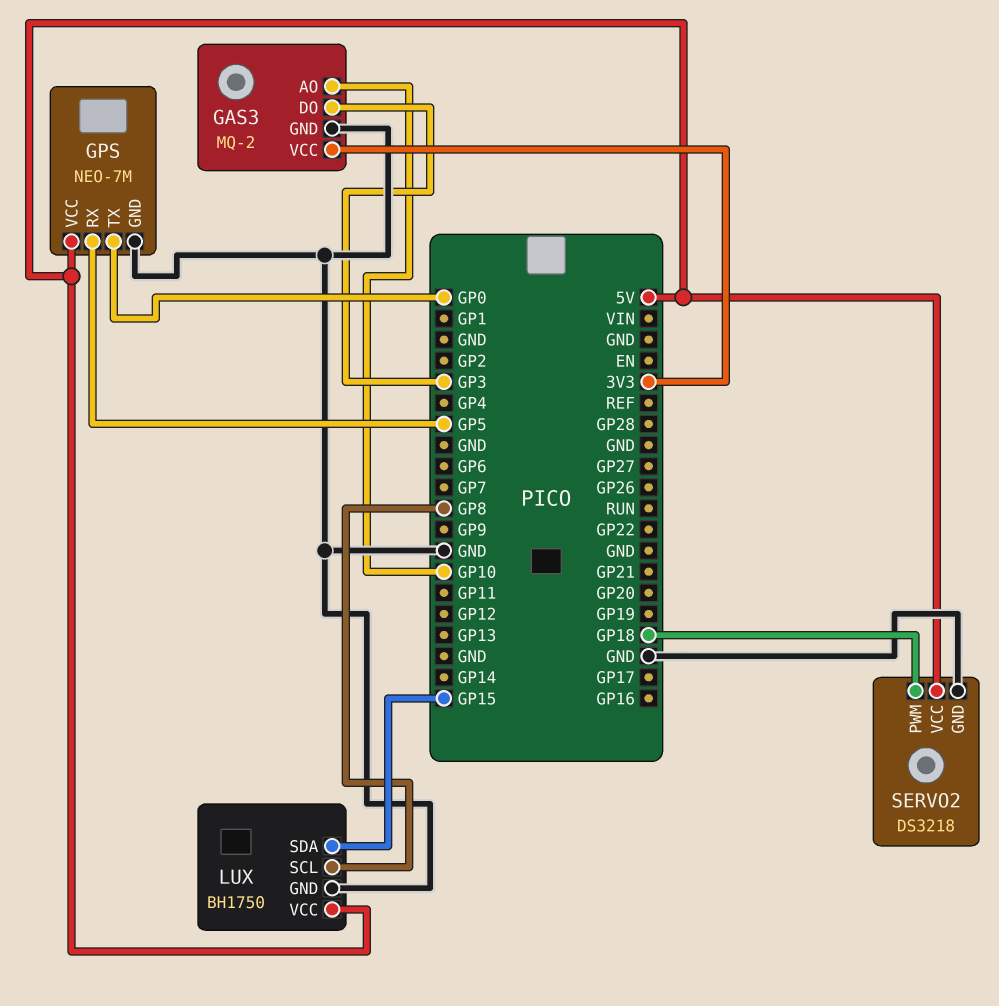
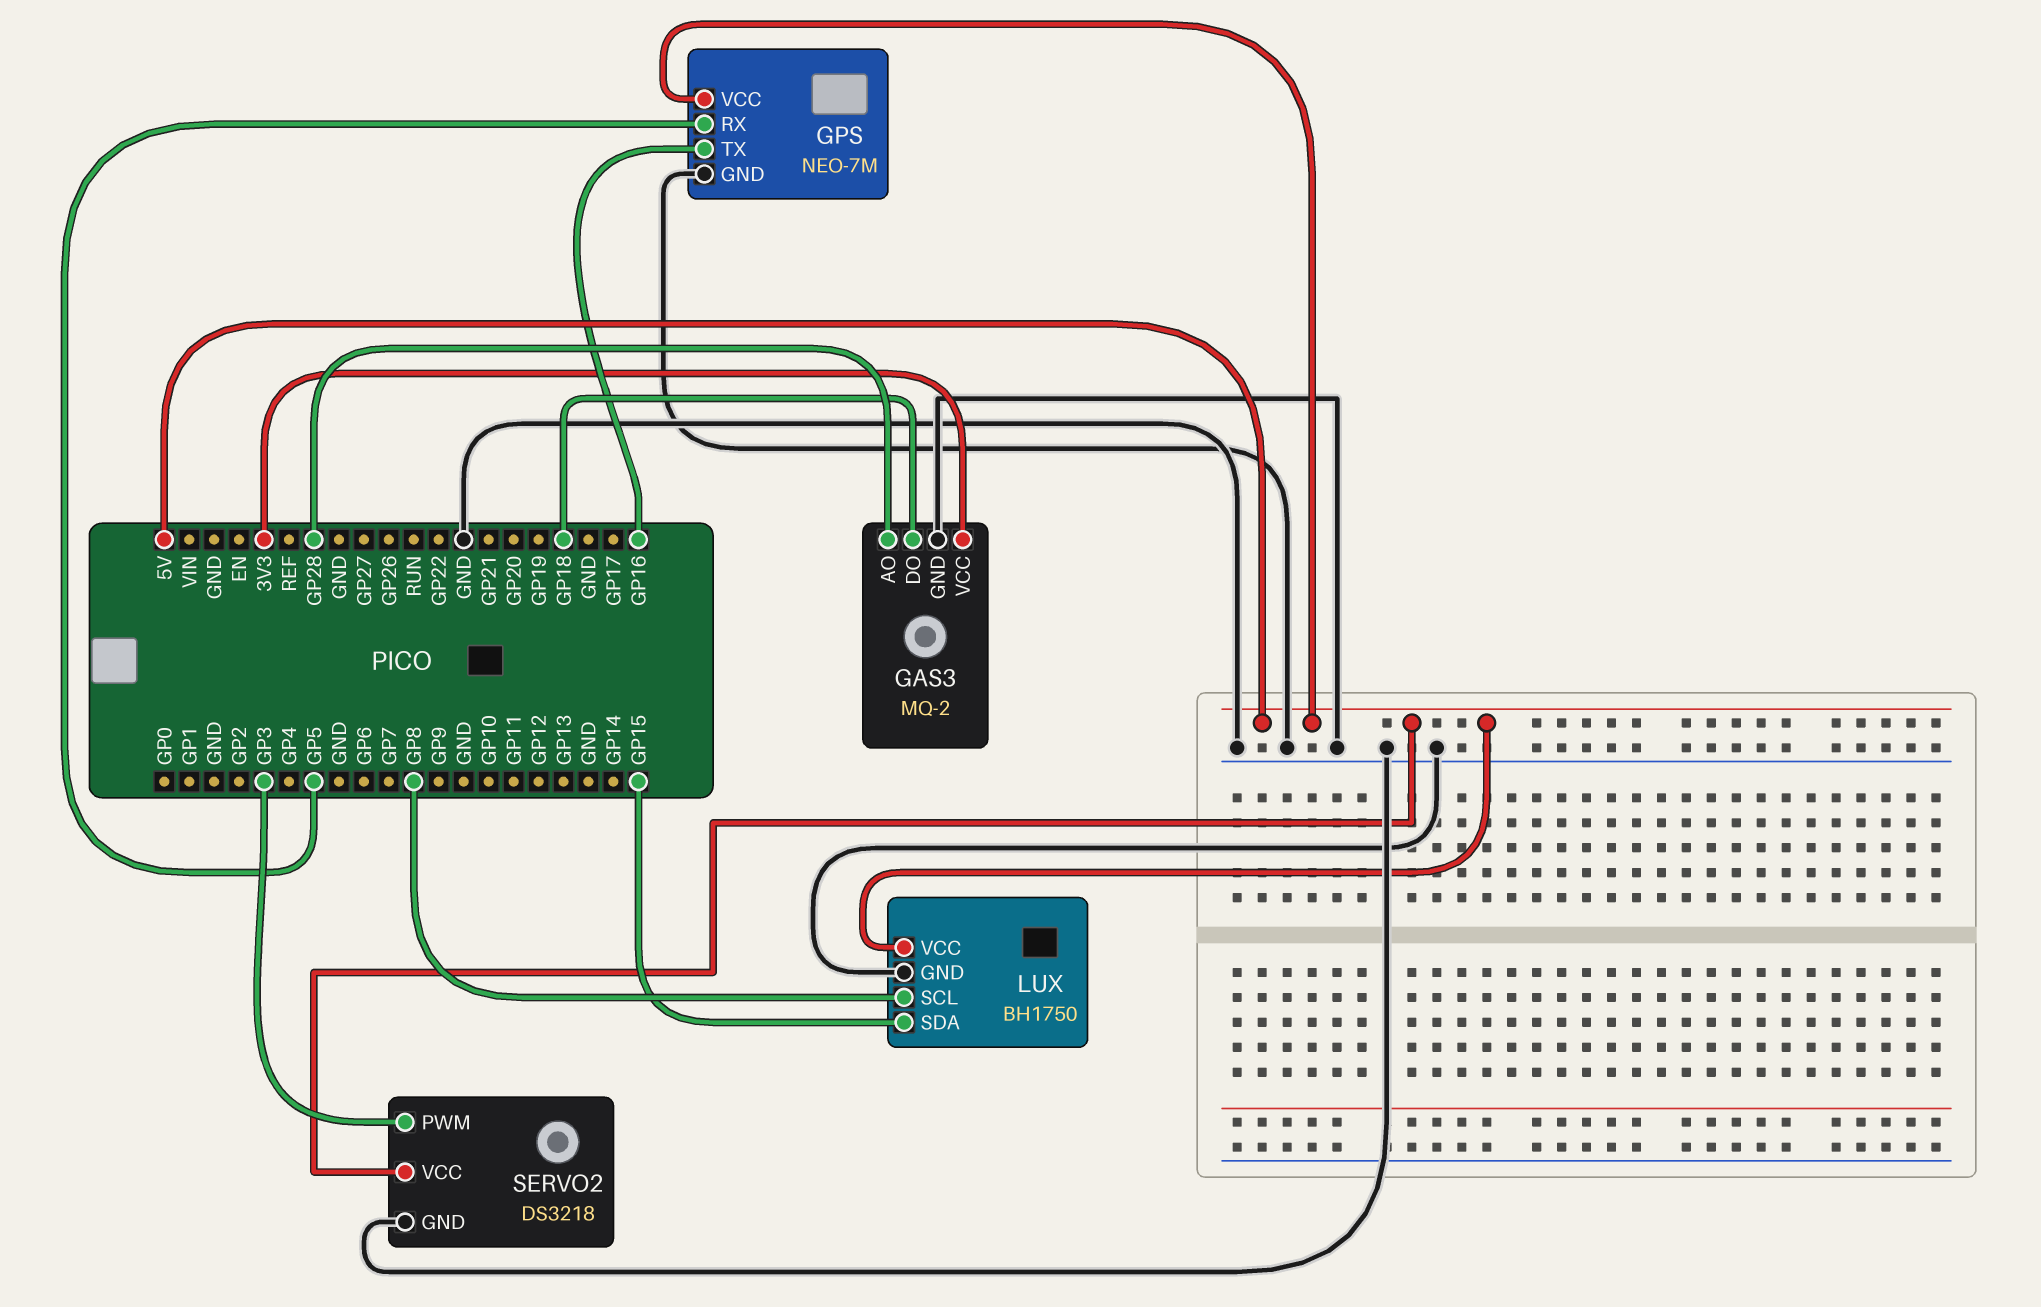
GAS3 pin AO: GP10 -> GP28
GAS3 pin DO: GP3 -> GP18
GPS pin TX: GP0 -> GP16
SERVO2 pin PWM: GP18 -> GP3

